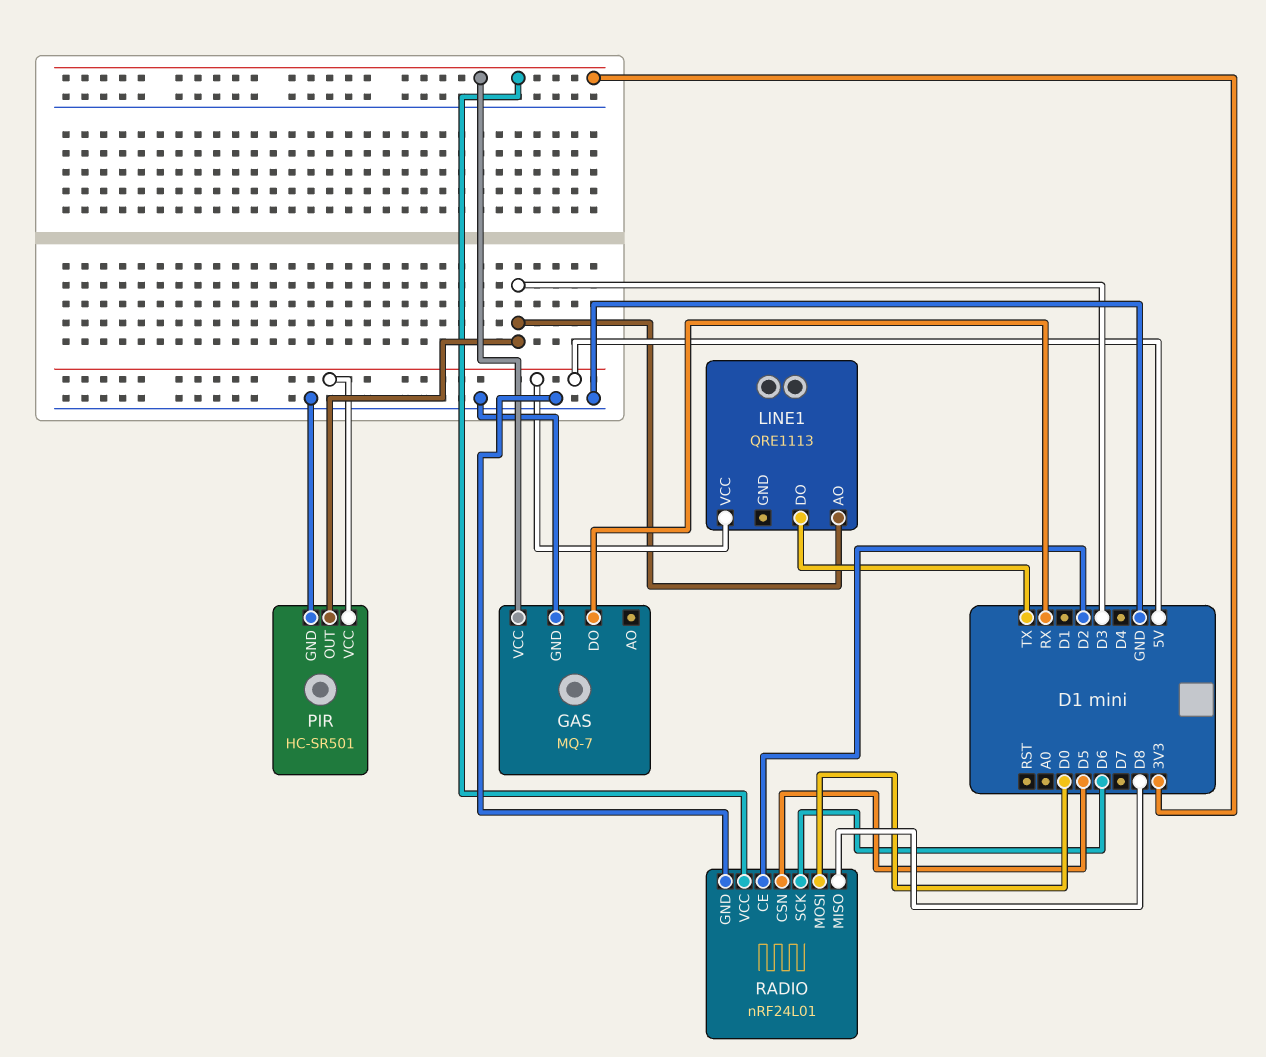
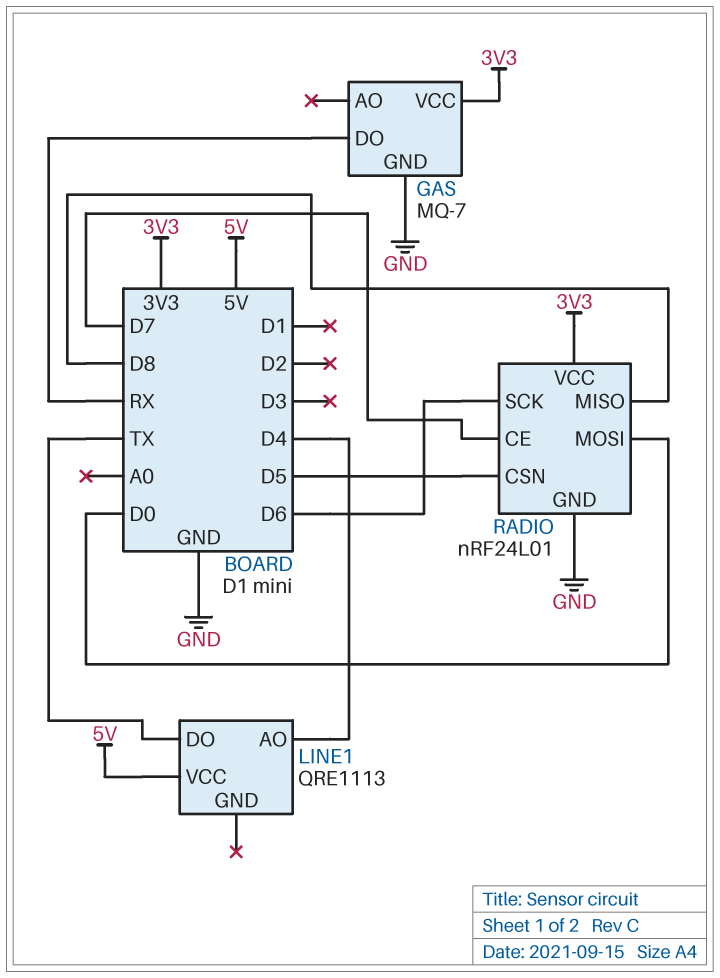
LINE1 pin AO: D3 -> D4
PIR: HC-SR501 -> none
PIR pin GND: GND -> none
PIR pin OUT: D3 -> none
PIR pin VCC: 5V -> none
RADIO pin CE: D2 -> D7

